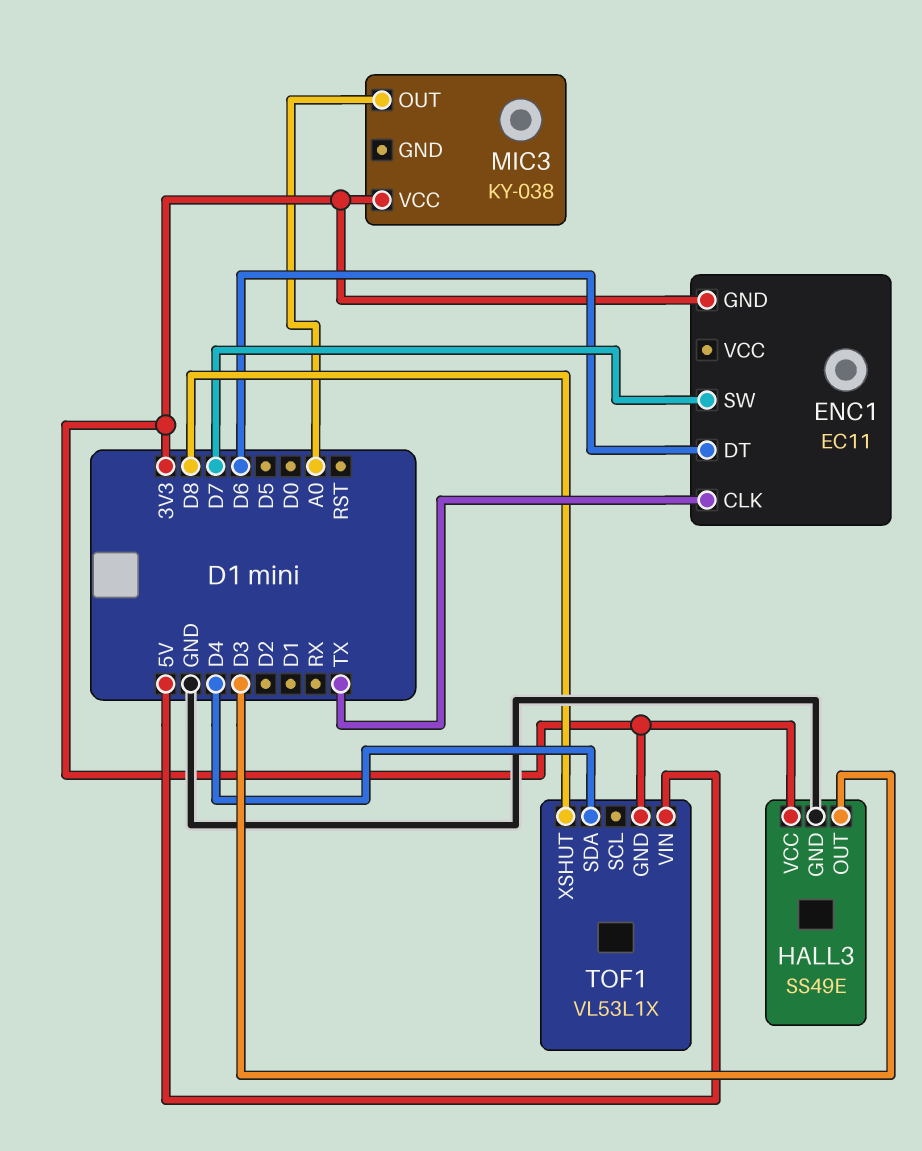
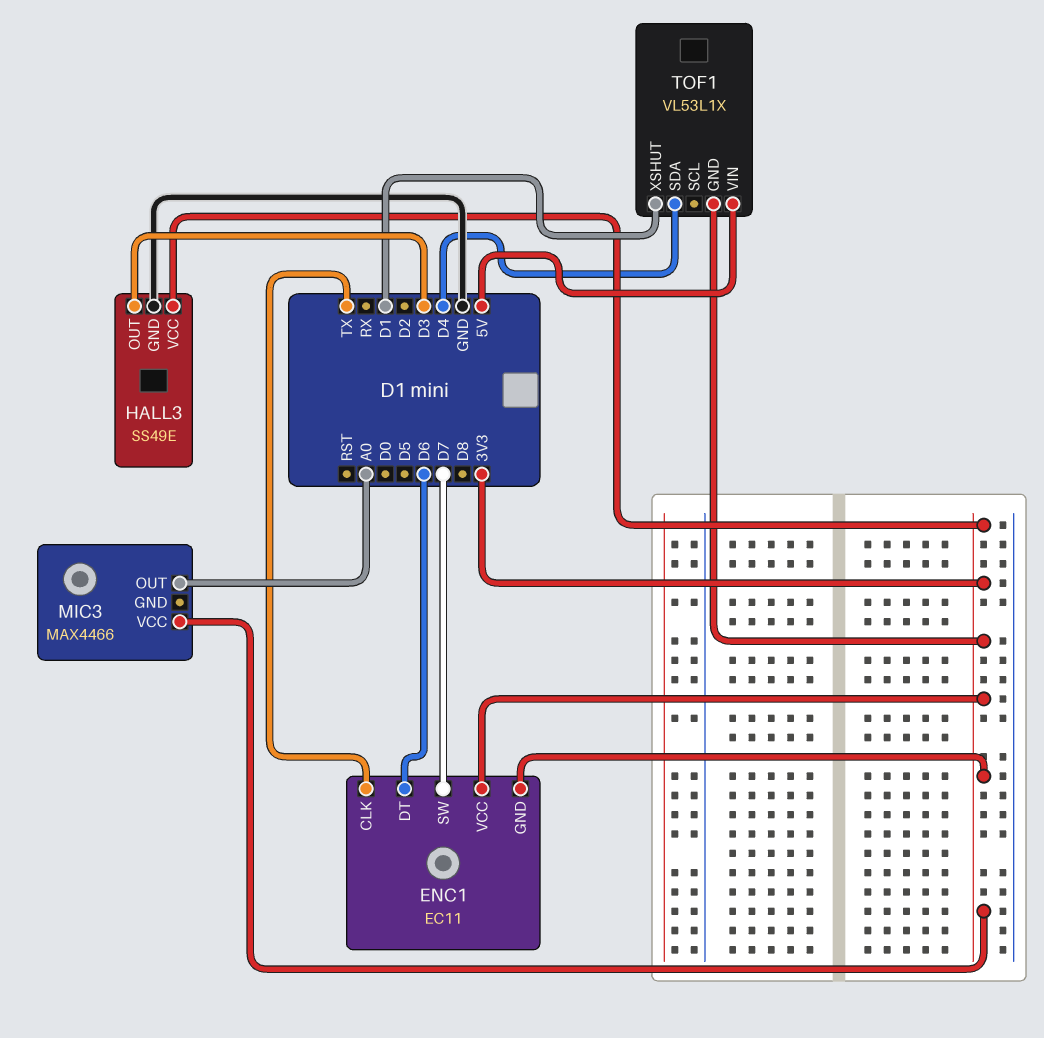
ENC1 pin VCC: none -> 3V3
MIC3: KY-038 -> MAX4466
TOF1 pin XSHUT: D8 -> D1

